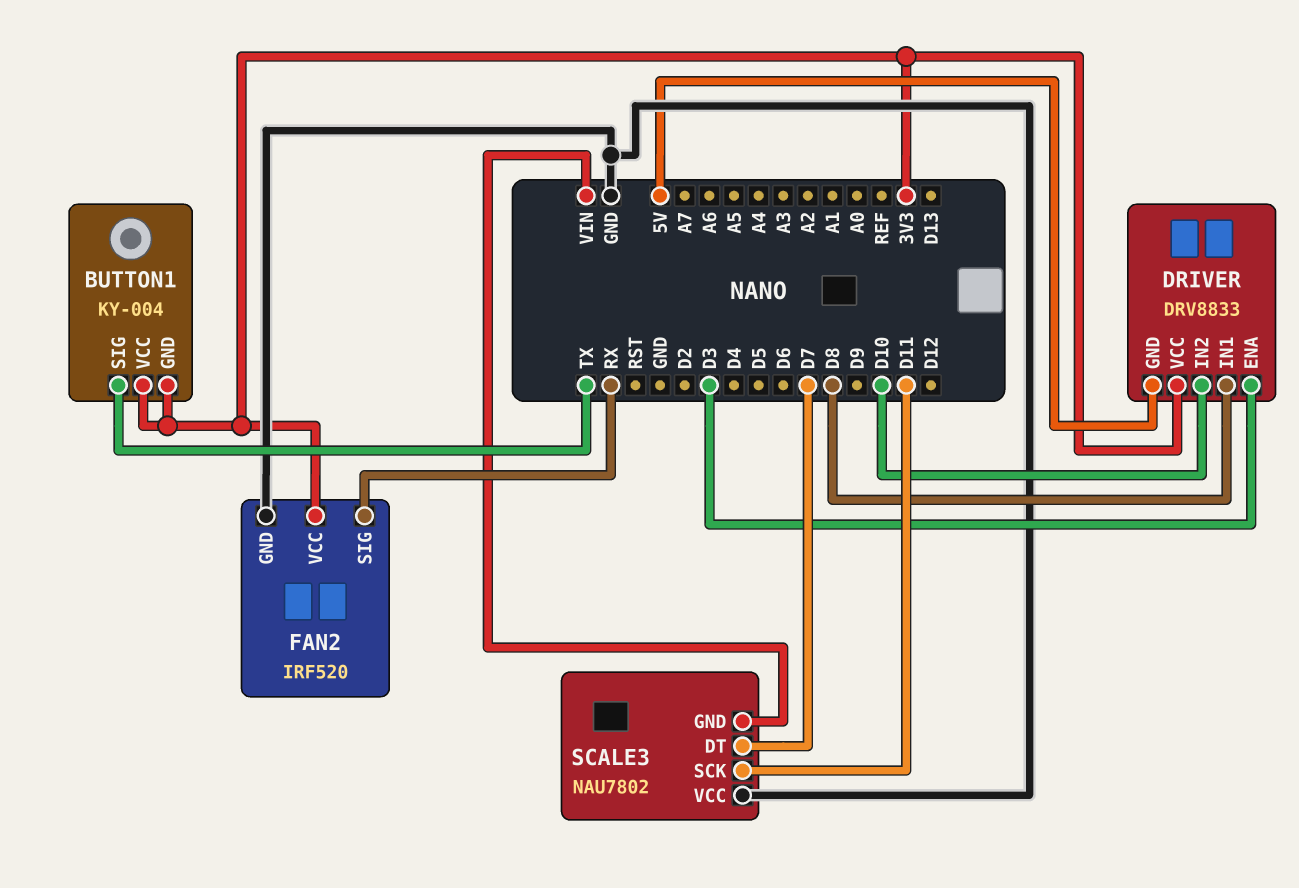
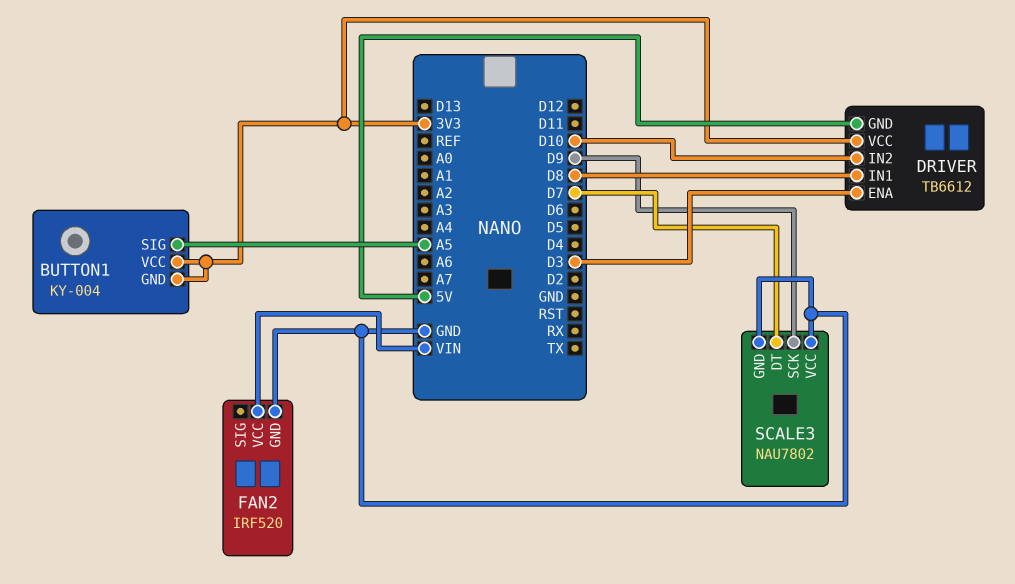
BUTTON1 pin SIG: TX -> A5
DRIVER: DRV8833 -> TB6612
FAN2 pin SIG: RX -> none
FAN2 pin VCC: 3V3 -> VIN
SCALE3 pin GND: VIN -> GND
SCALE3 pin SCK: D11 -> D9

